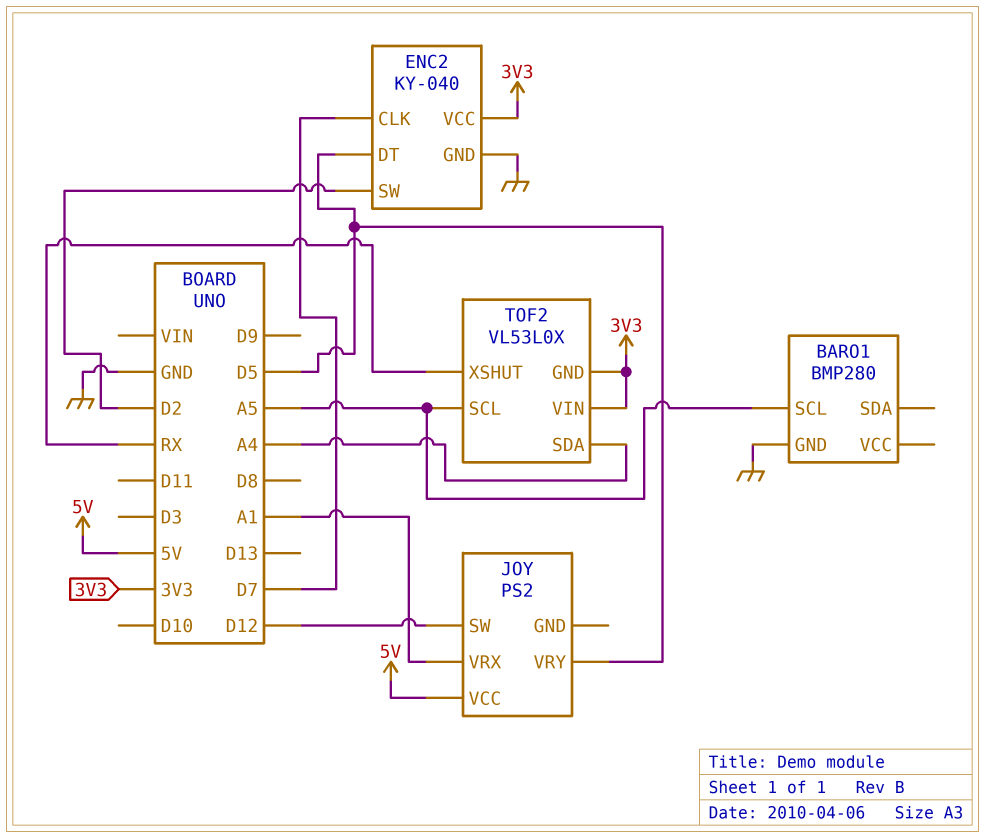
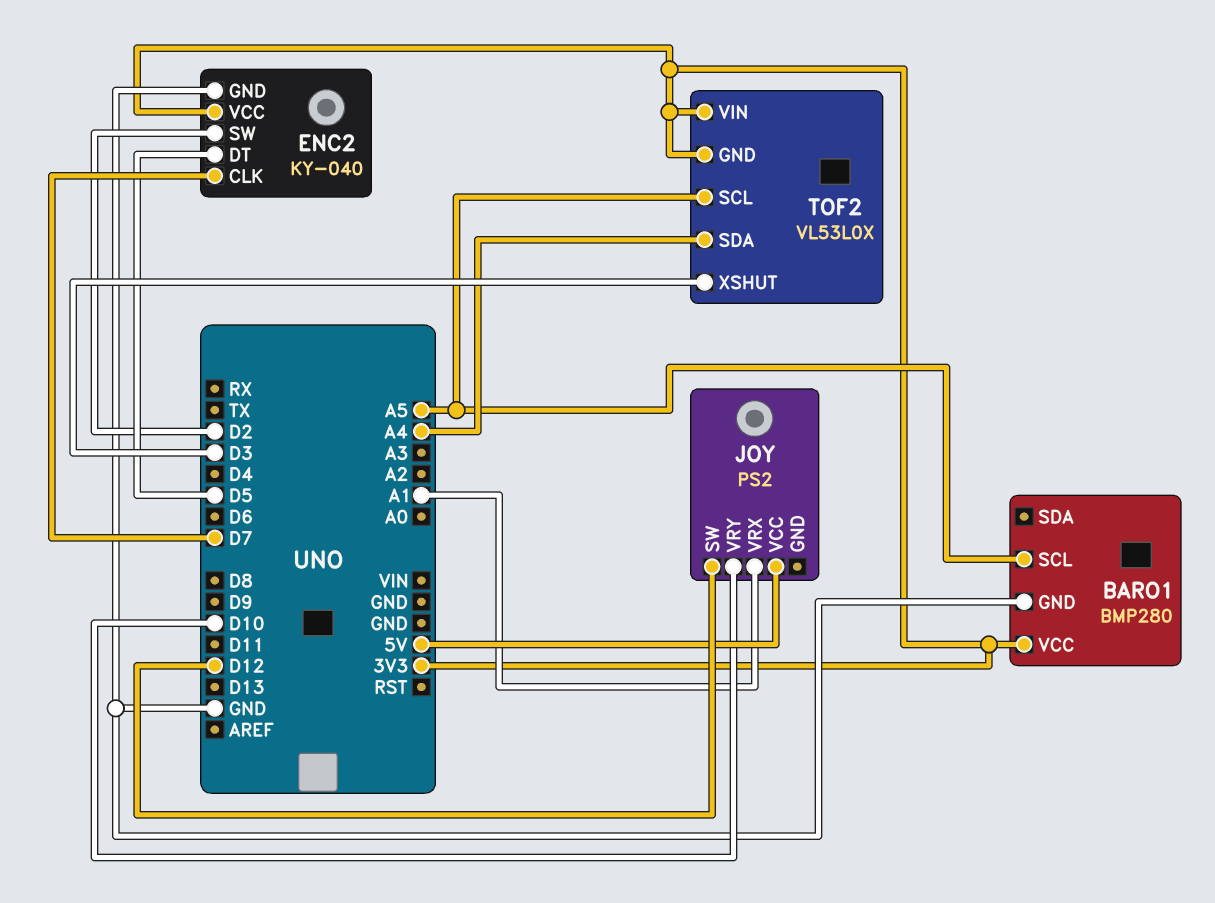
BARO1 pin VCC: none -> 3V3
JOY pin VRY: D5 -> D10
TOF2 pin XSHUT: RX -> D3

